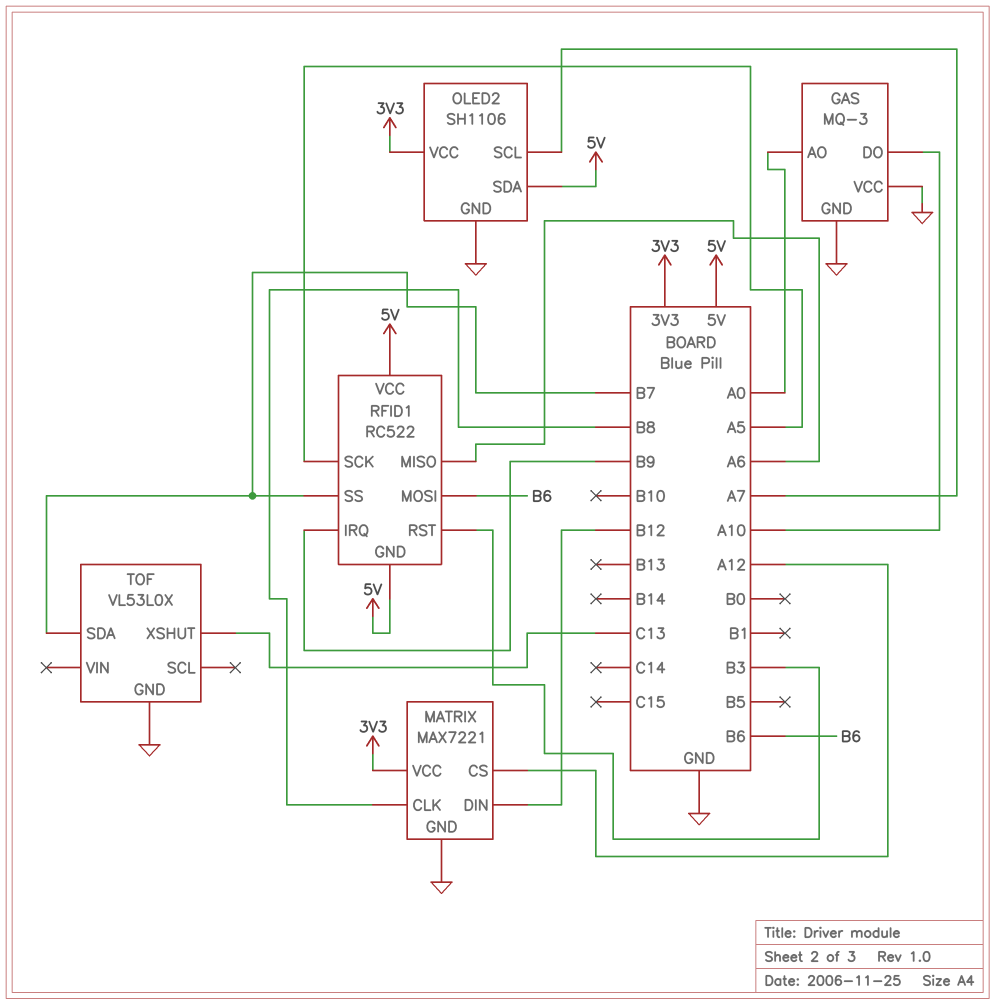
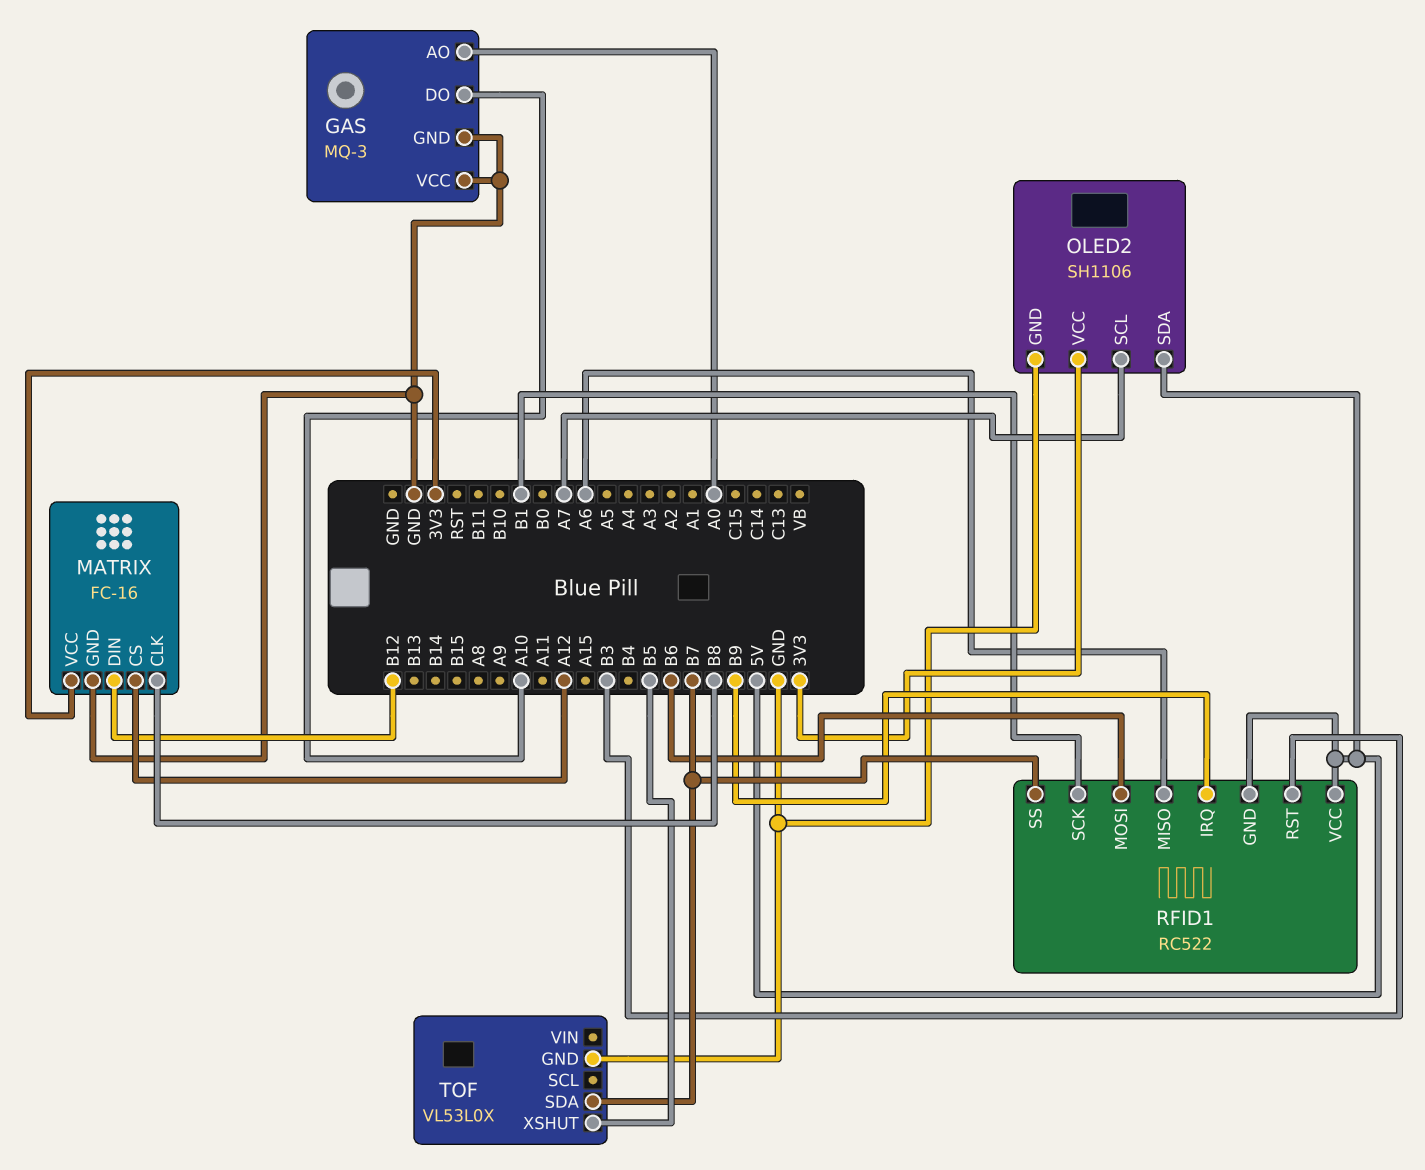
MATRIX: MAX7221 -> FC-16
RFID1 pin SCK: A5 -> B1
TOF pin XSHUT: C13 -> B5

